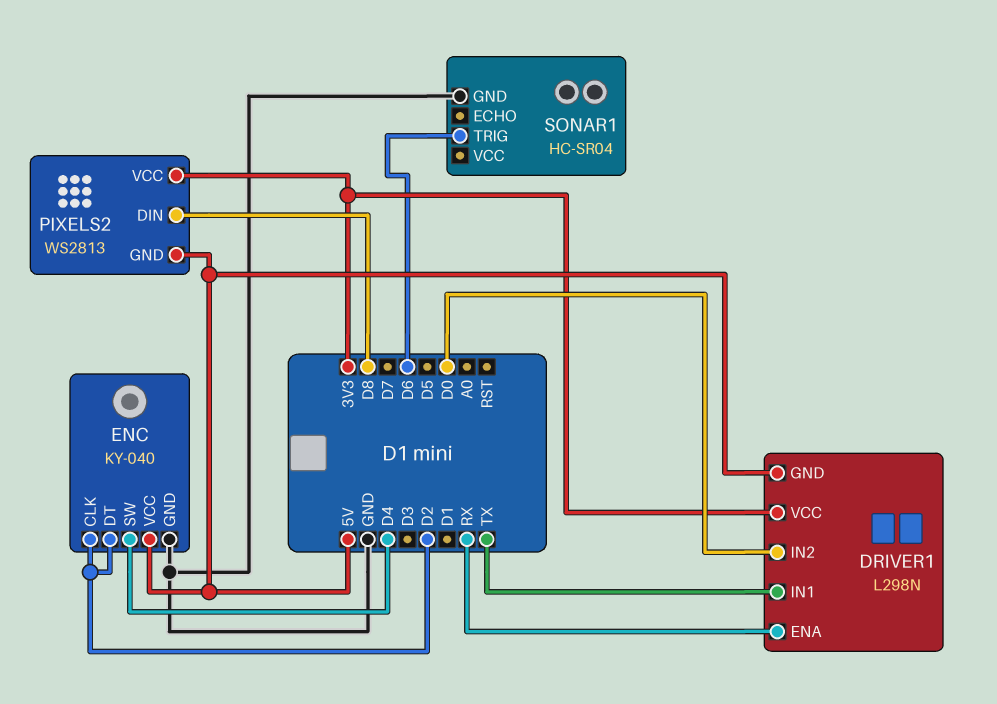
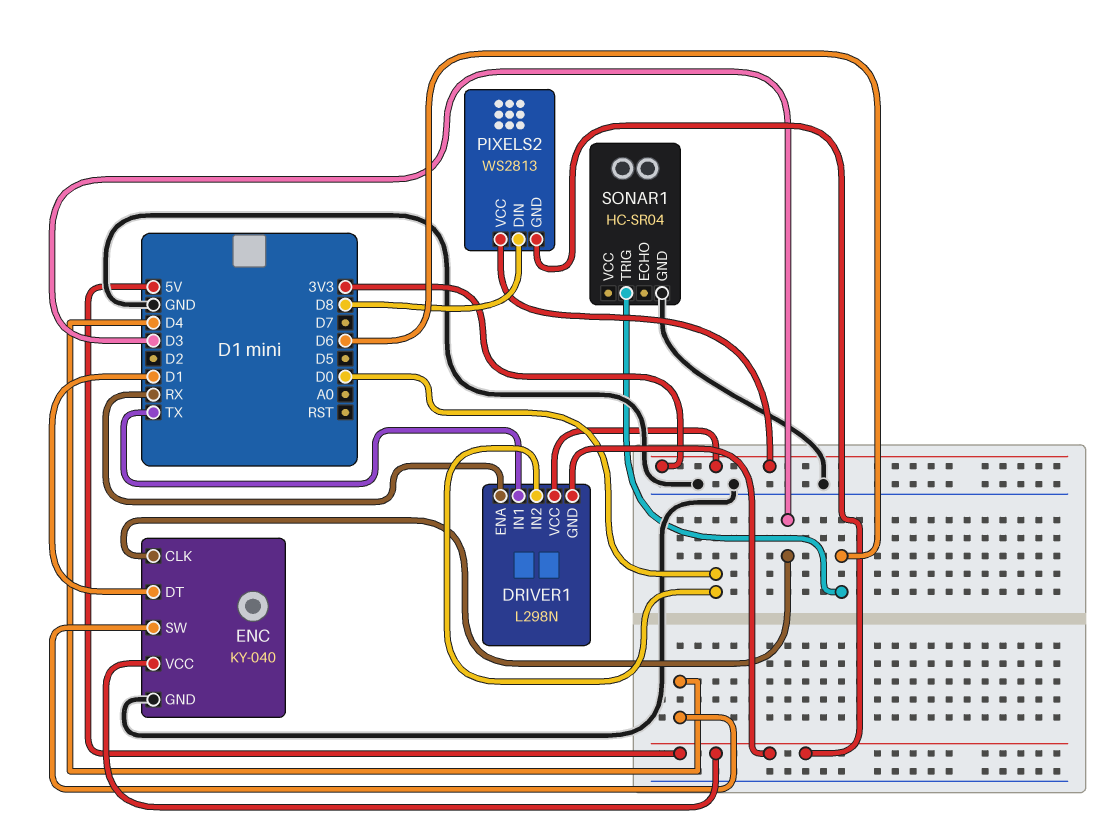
ENC pin CLK: D2 -> D3
ENC pin DT: D2 -> D1

